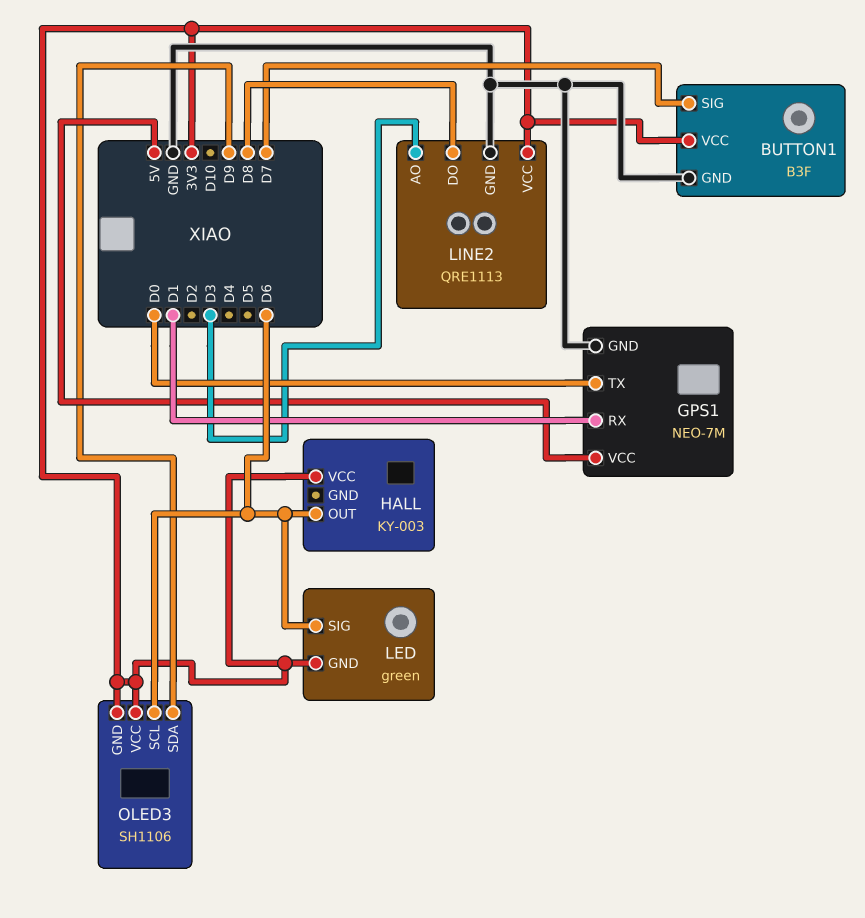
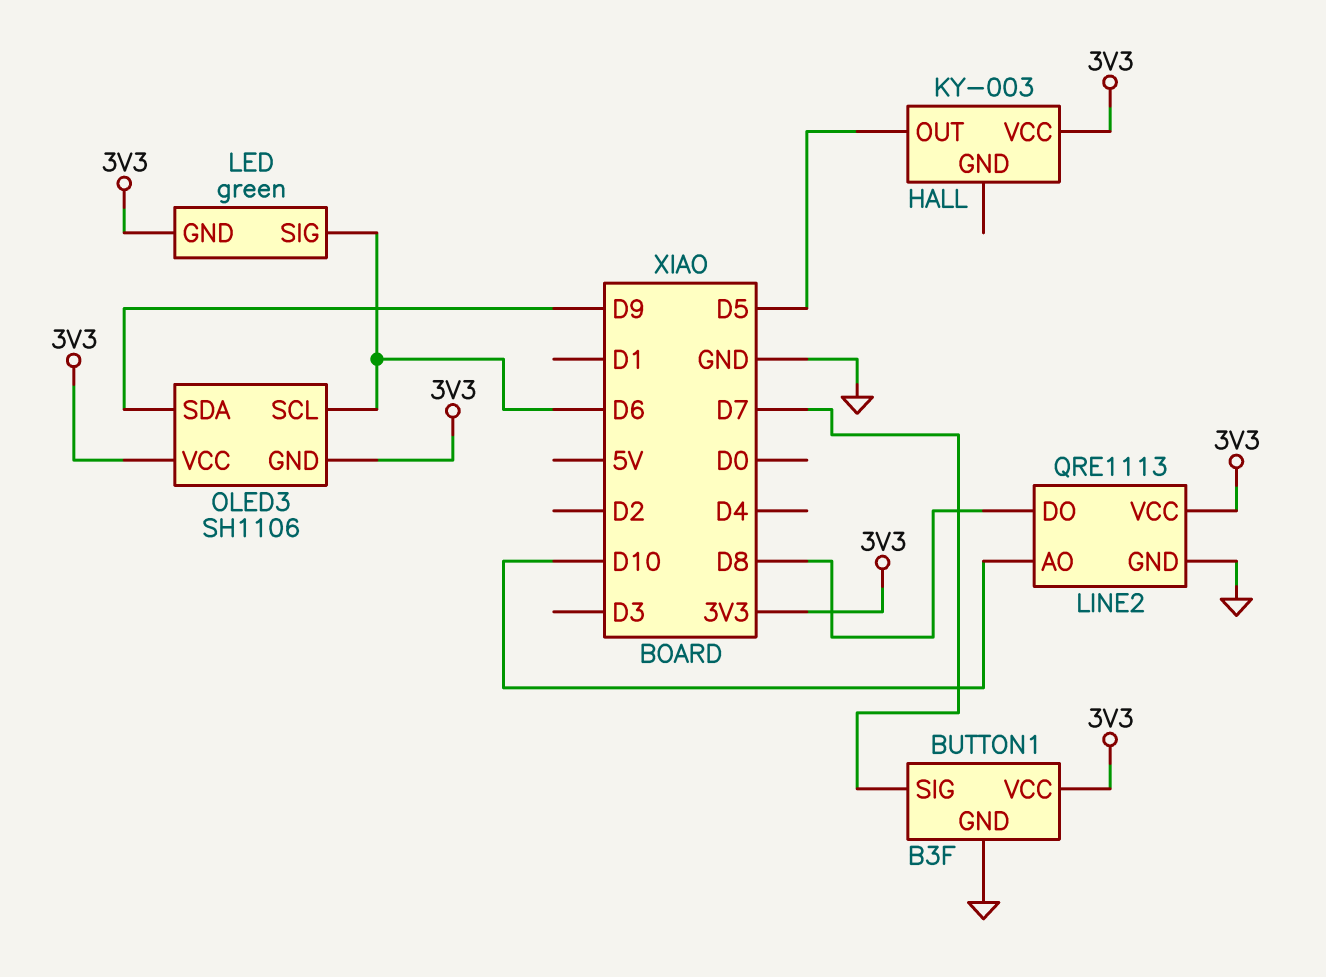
GPS1: NEO-7M -> none
GPS1 pin GND: GND -> none
GPS1 pin RX: D1 -> none
GPS1 pin TX: D0 -> none
GPS1 pin VCC: 5V -> none
HALL pin OUT: D6 -> D5
LINE2 pin AO: D3 -> D10

